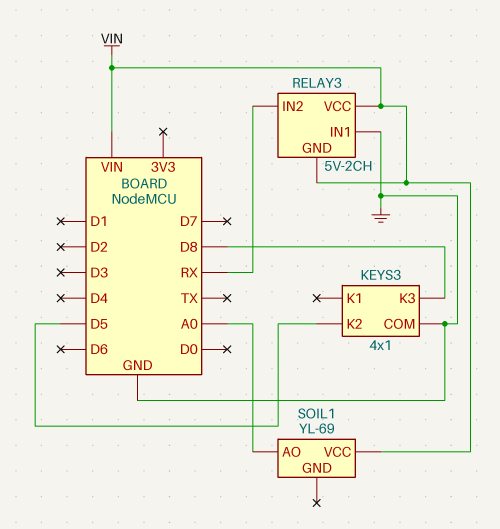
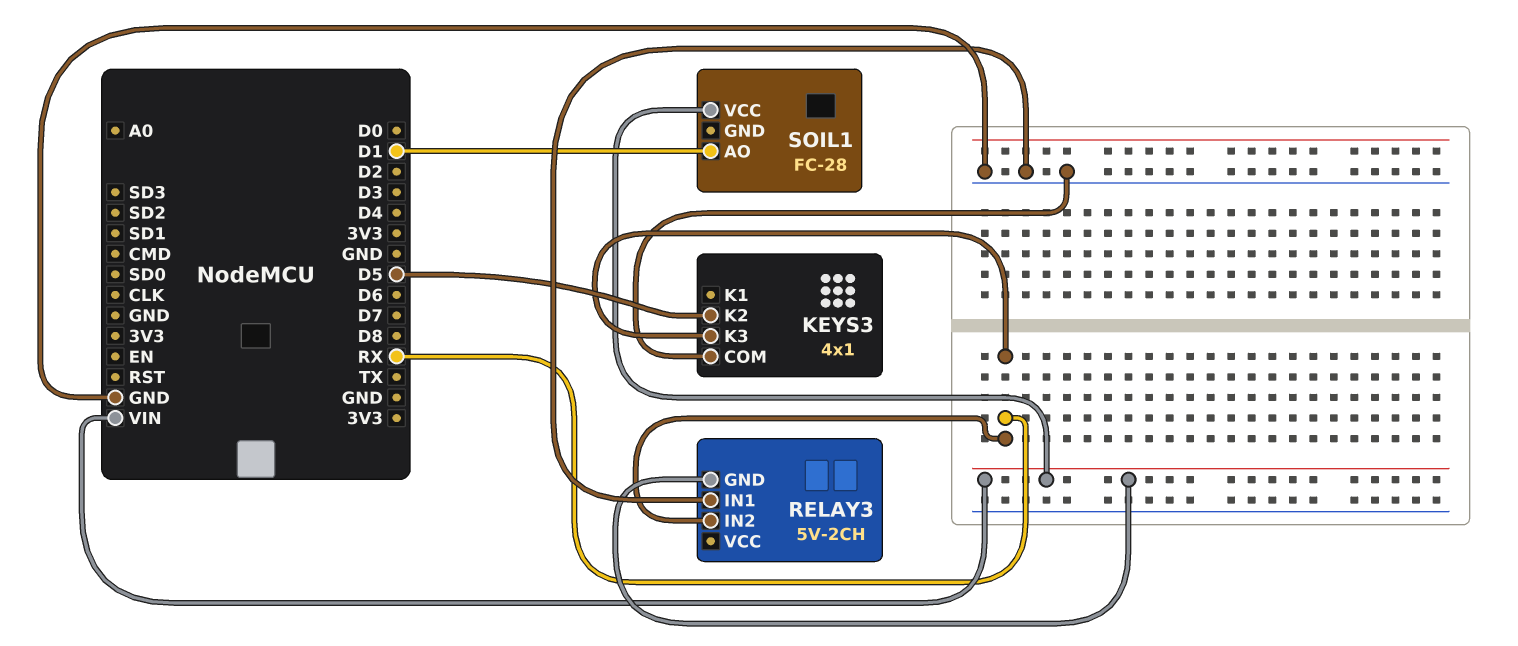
KEYS3 pin K3: D8 -> RX
RELAY3 pin VCC: VIN -> none
SOIL1: YL-69 -> FC-28
SOIL1 pin AO: A0 -> D1

